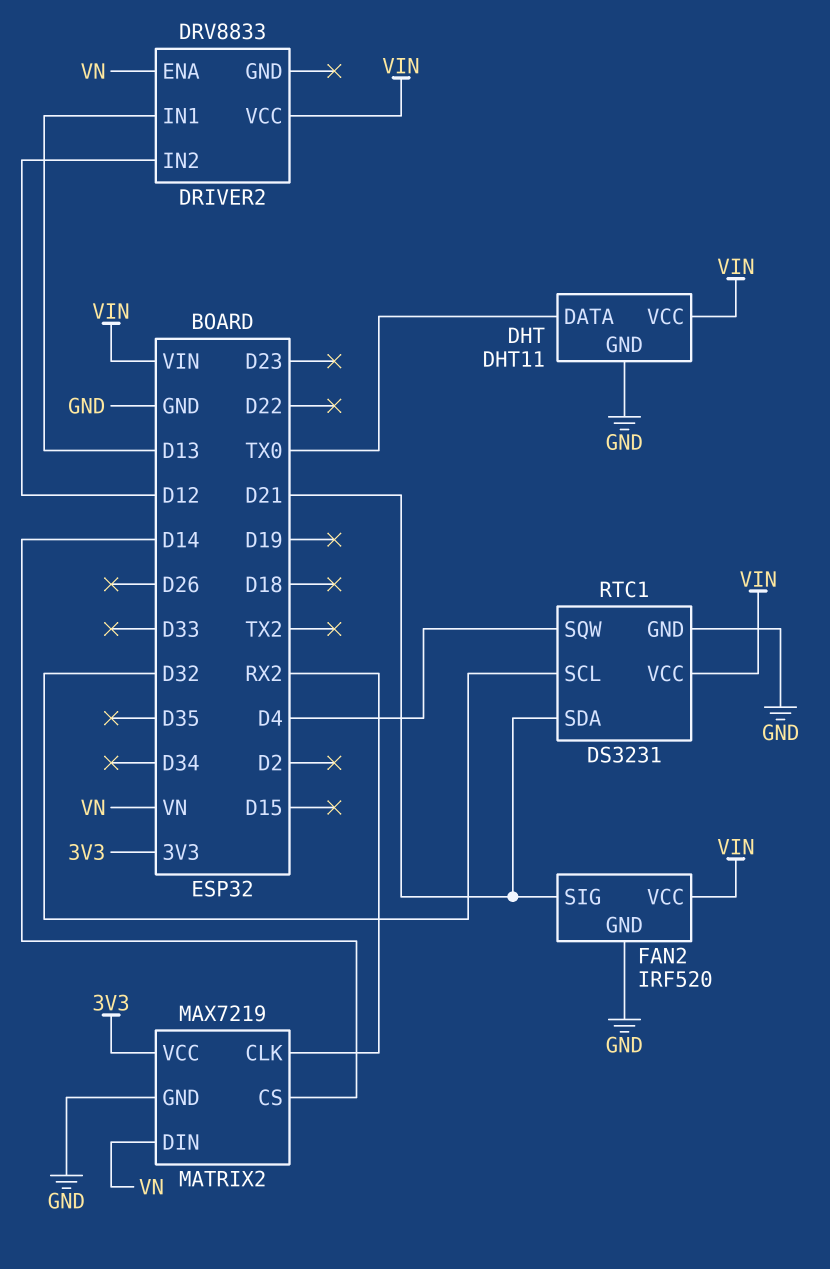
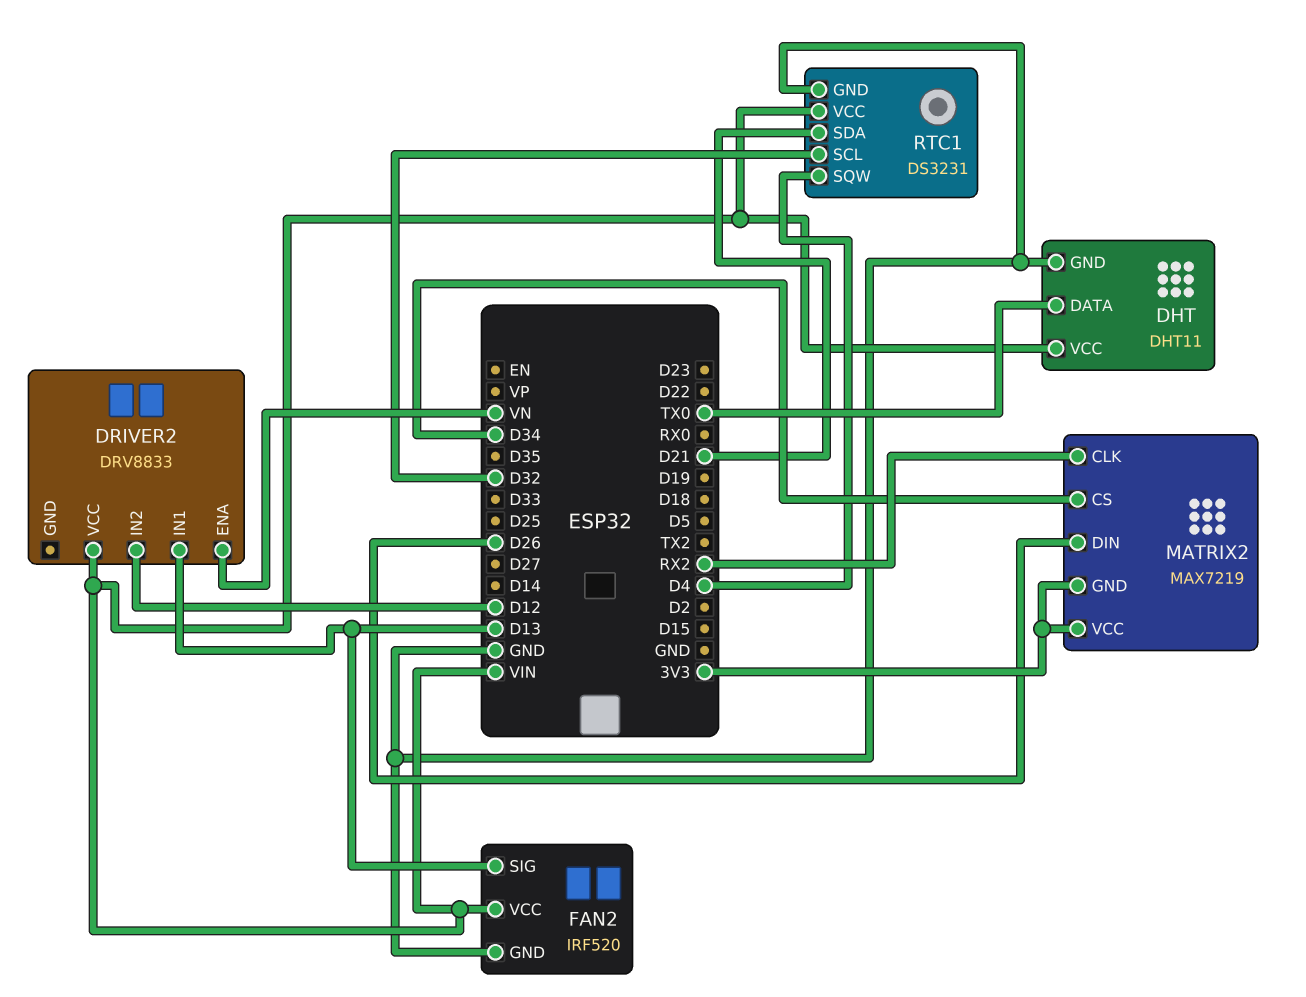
FAN2 pin SIG: D21 -> D13
MATRIX2 pin CS: D14 -> D34
MATRIX2 pin DIN: VN -> D26
MATRIX2 pin GND: GND -> 3V3

